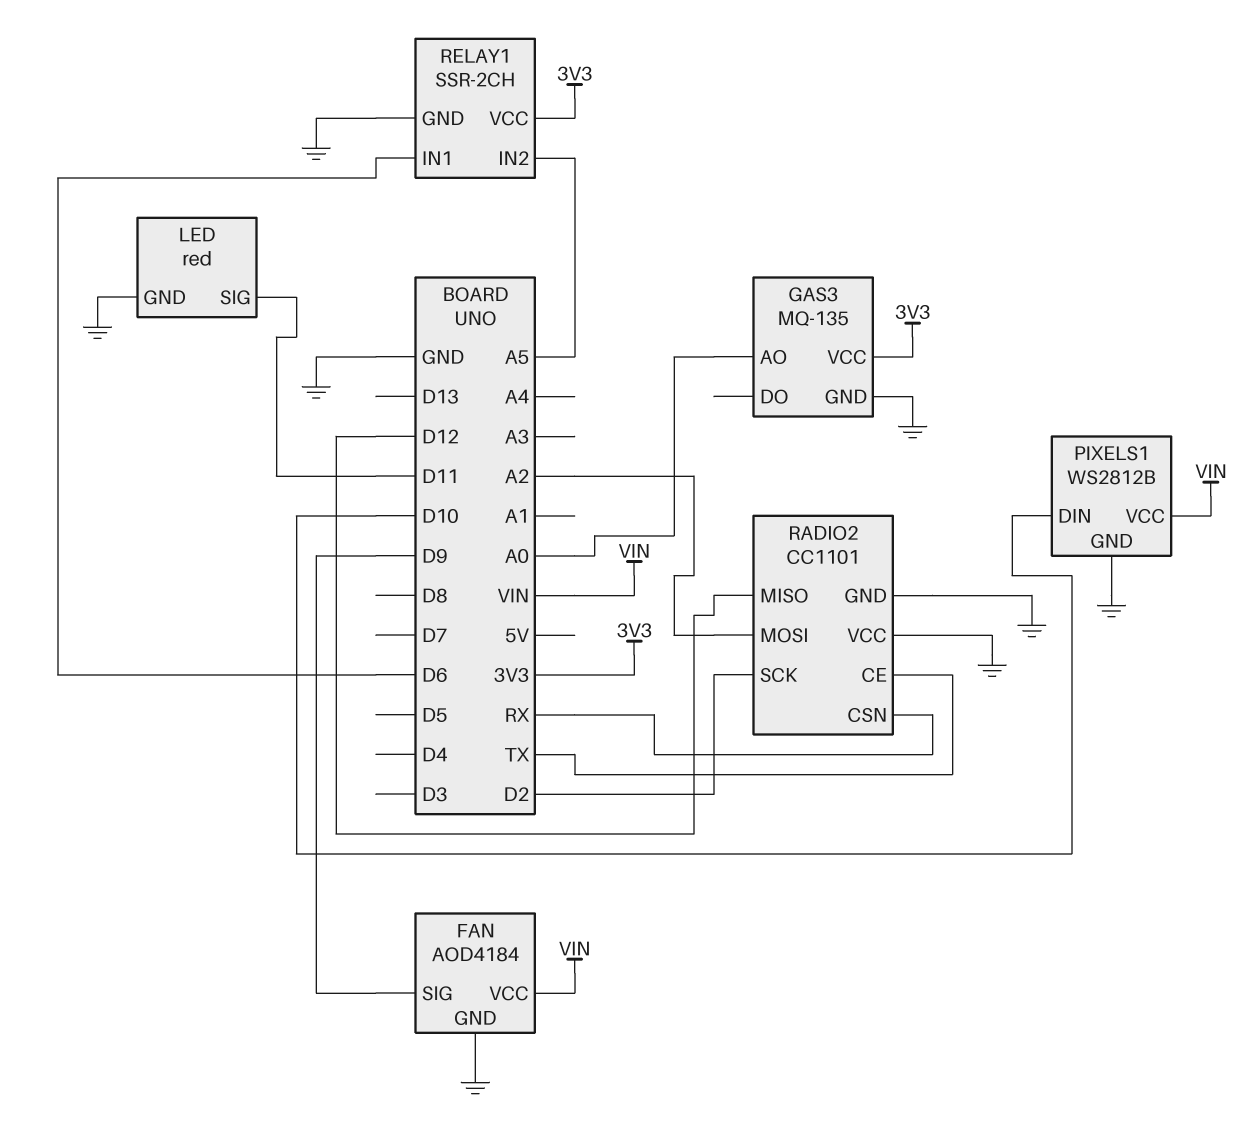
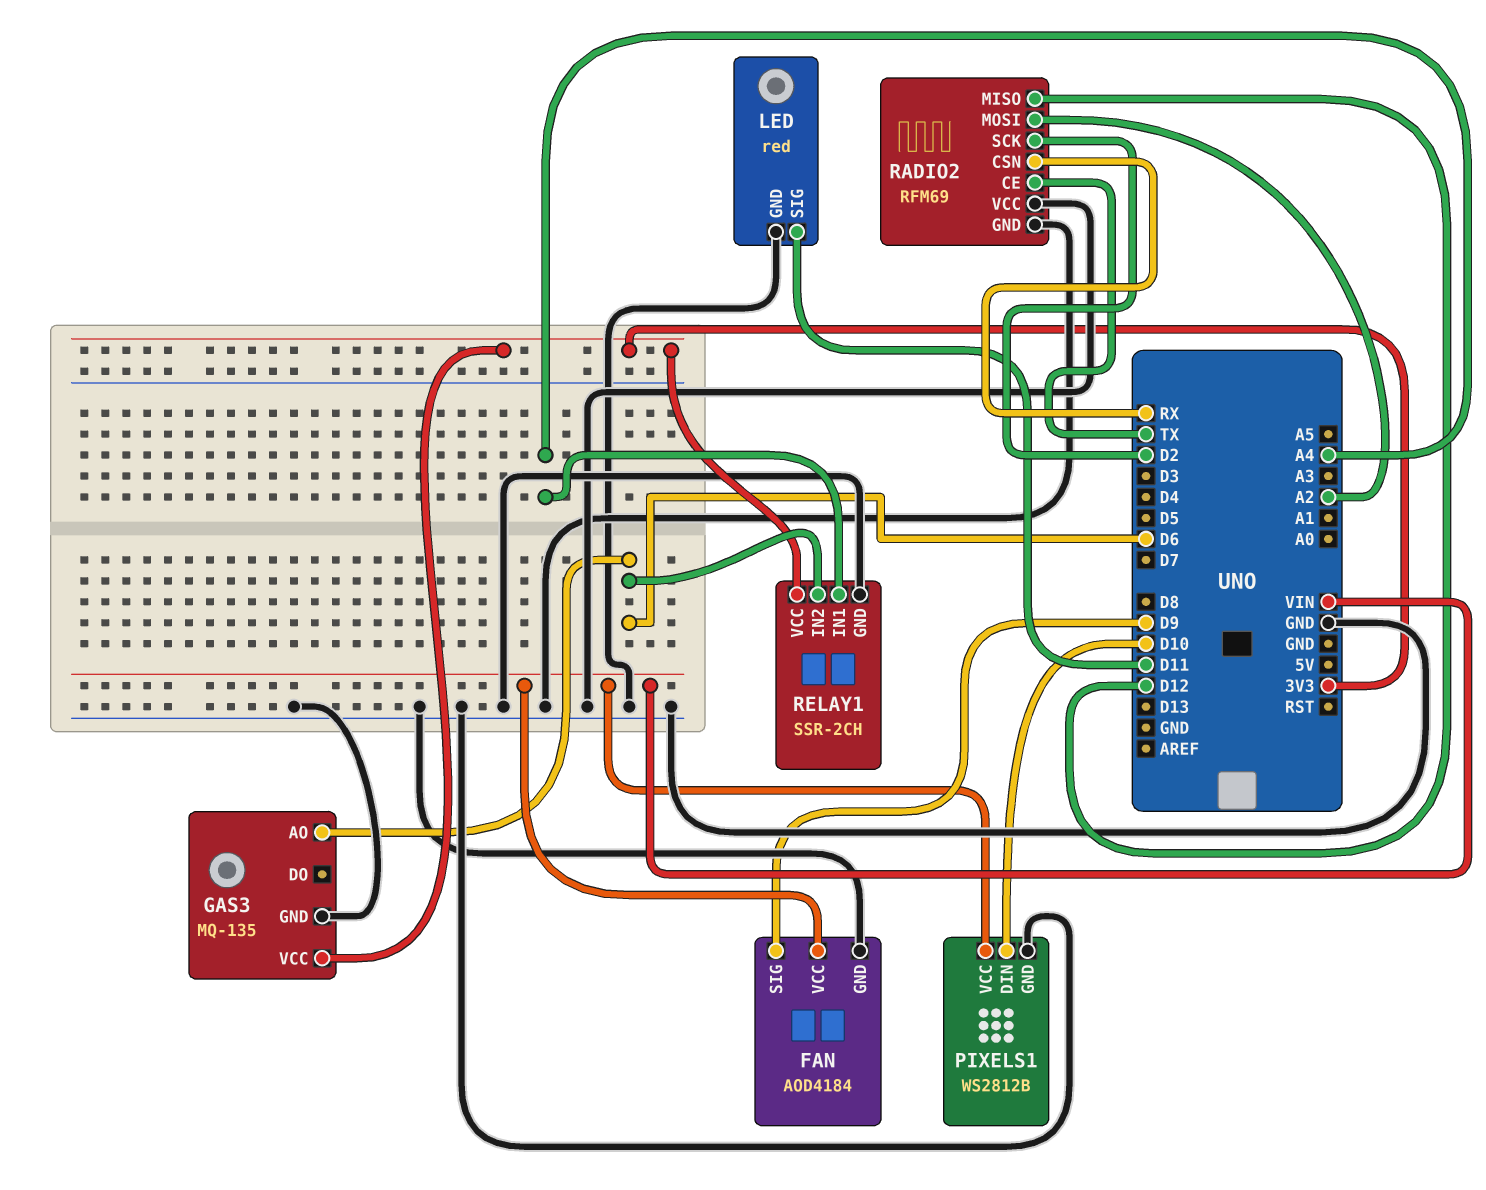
GAS3 pin AO: A0 -> D6
RADIO2: CC1101 -> RFM69
RELAY1 pin IN1: D6 -> A4
RELAY1 pin IN2: A5 -> D6

